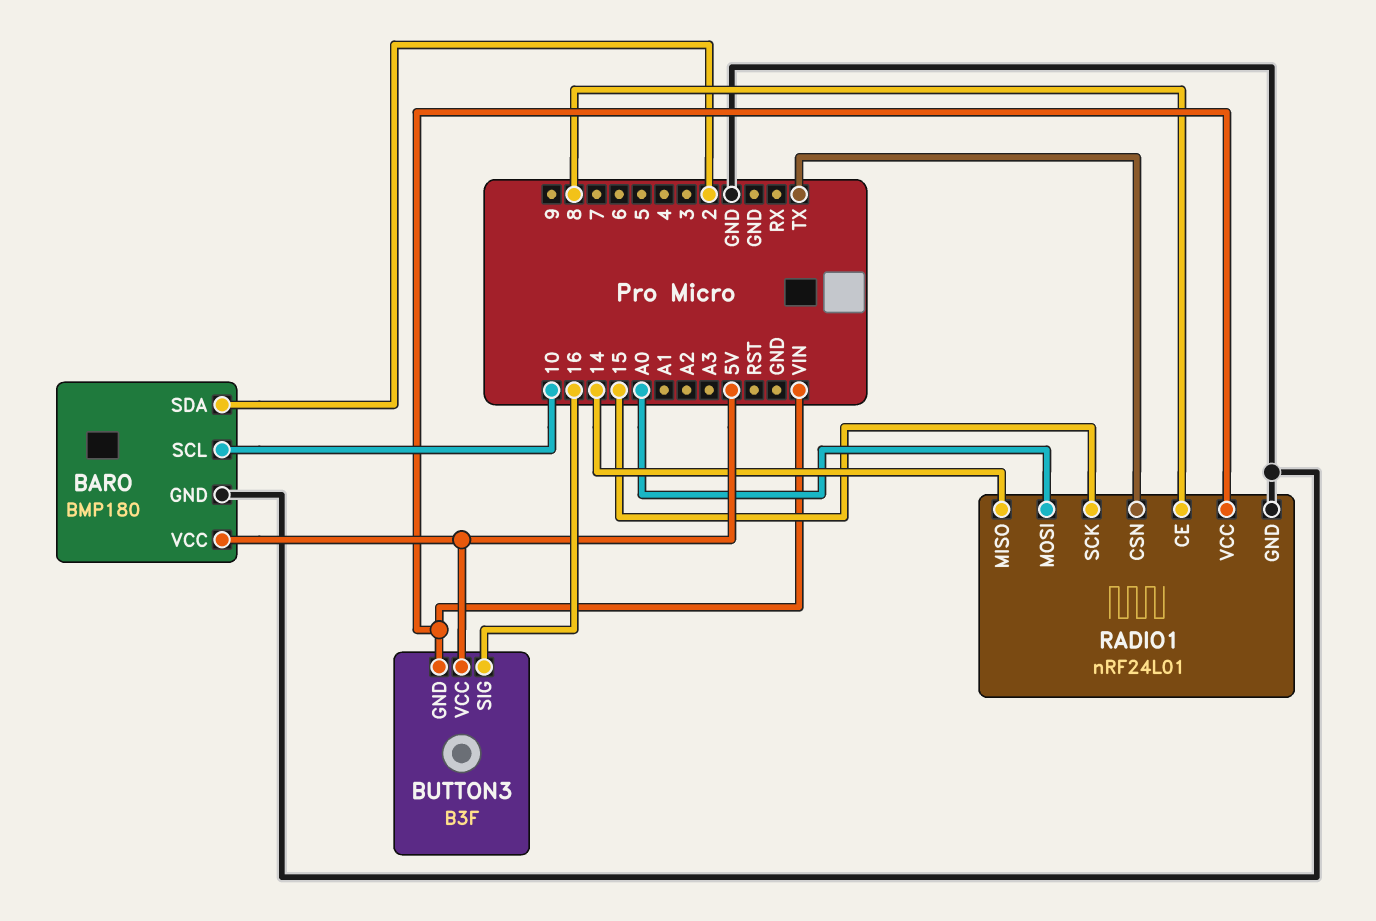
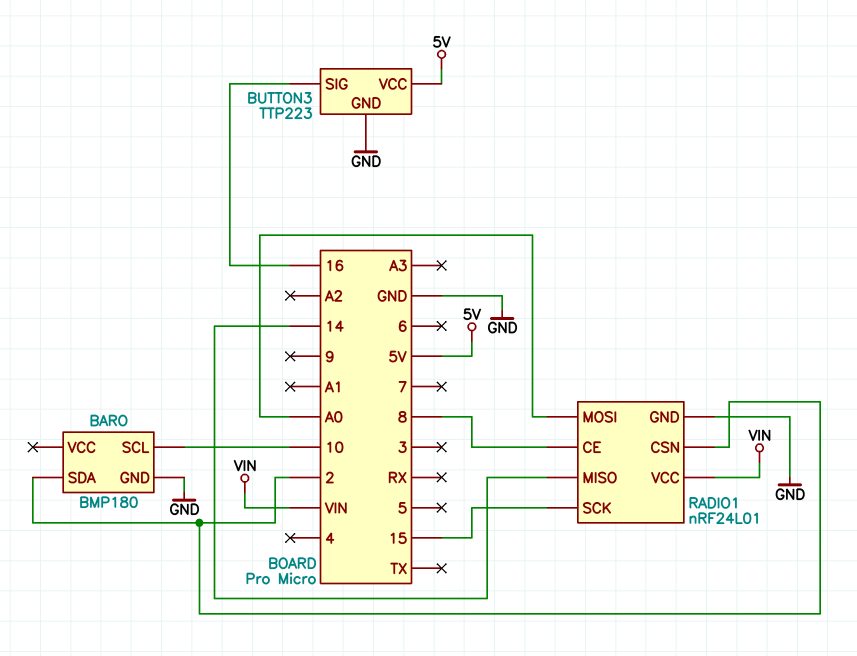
BARO pin VCC: 5V -> none
BUTTON3: B3F -> TTP223
BUTTON3 pin GND: VIN -> GND
RADIO1 pin CSN: TX -> 2

